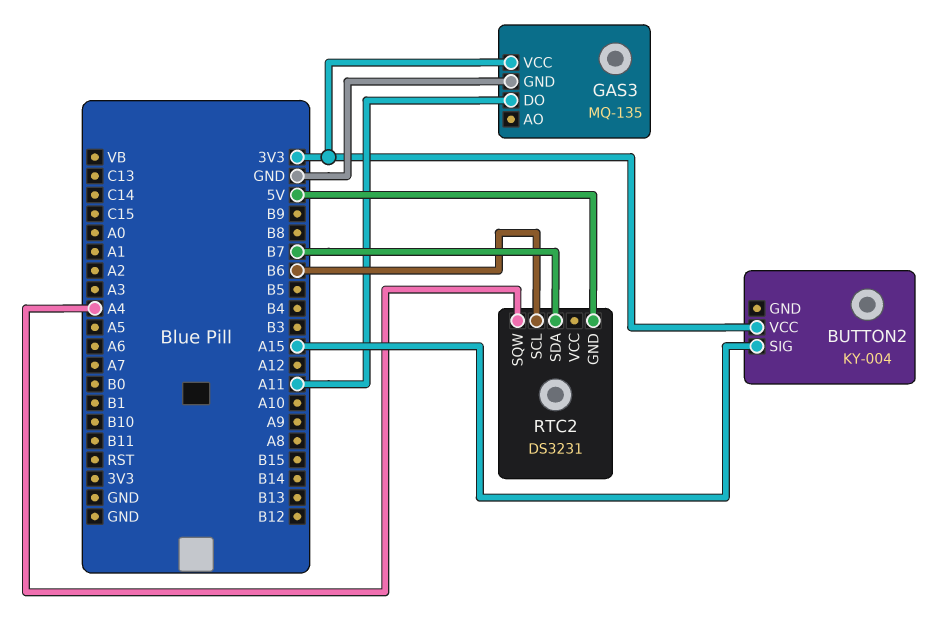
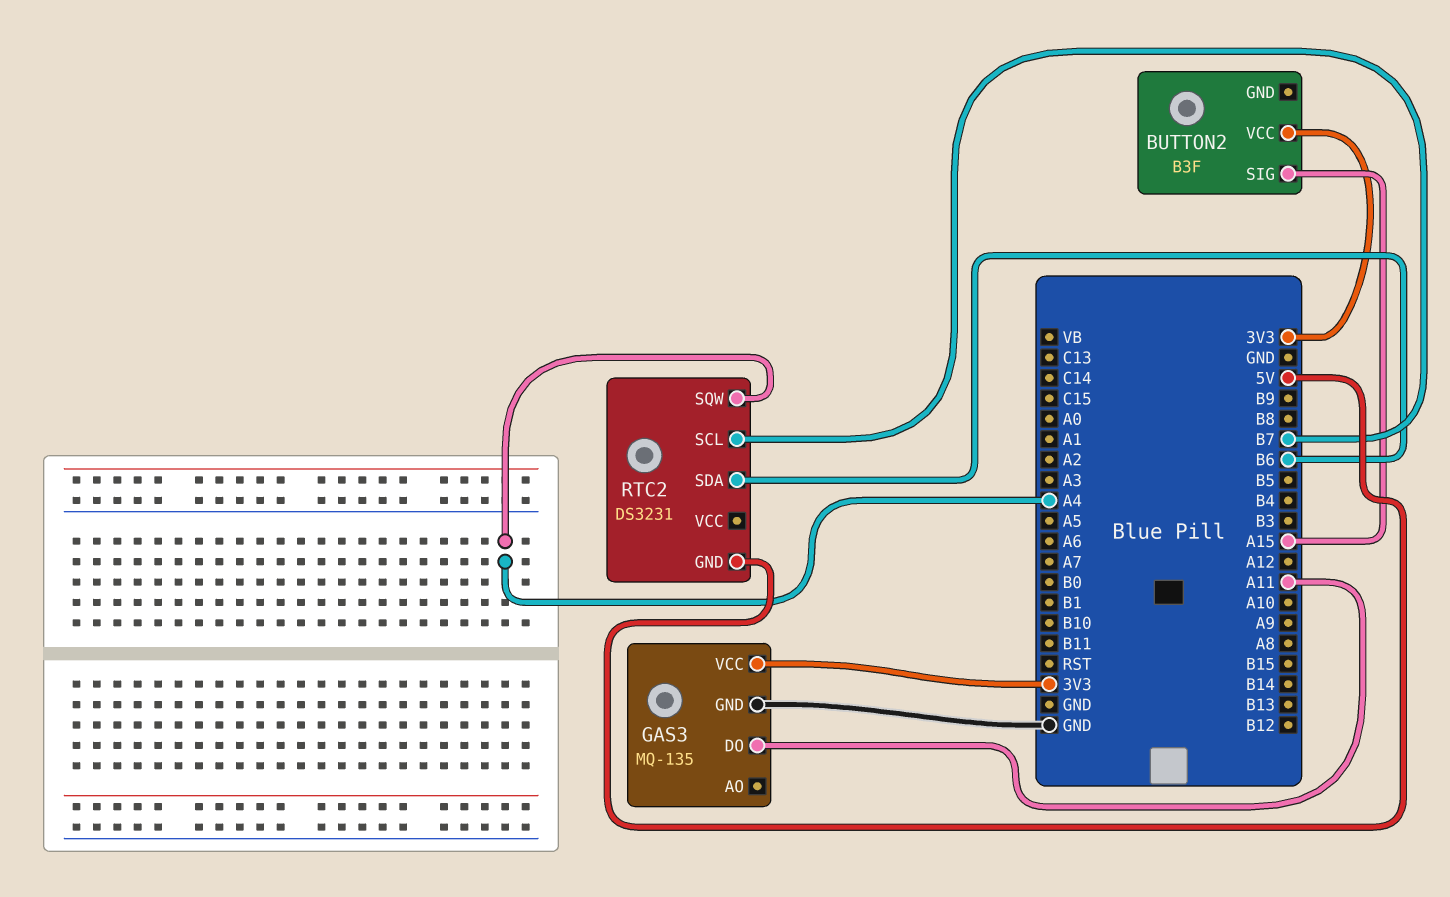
BUTTON2: KY-004 -> B3F
RTC2 pin SCL: B6 -> B7
RTC2 pin SDA: B7 -> B6

